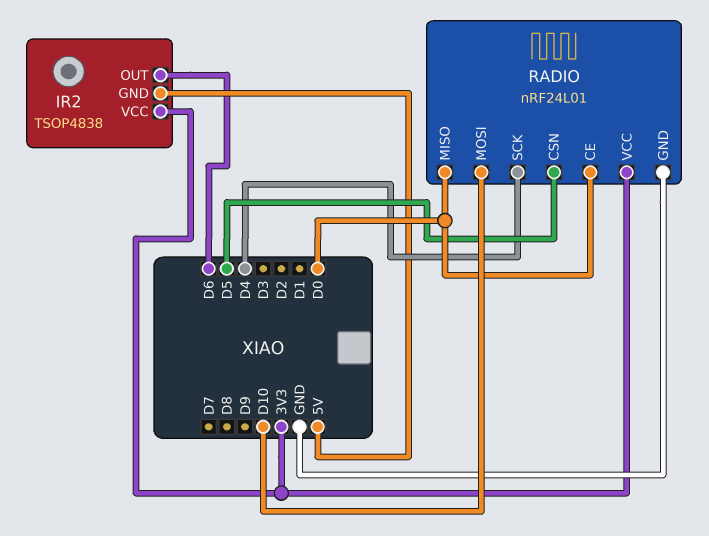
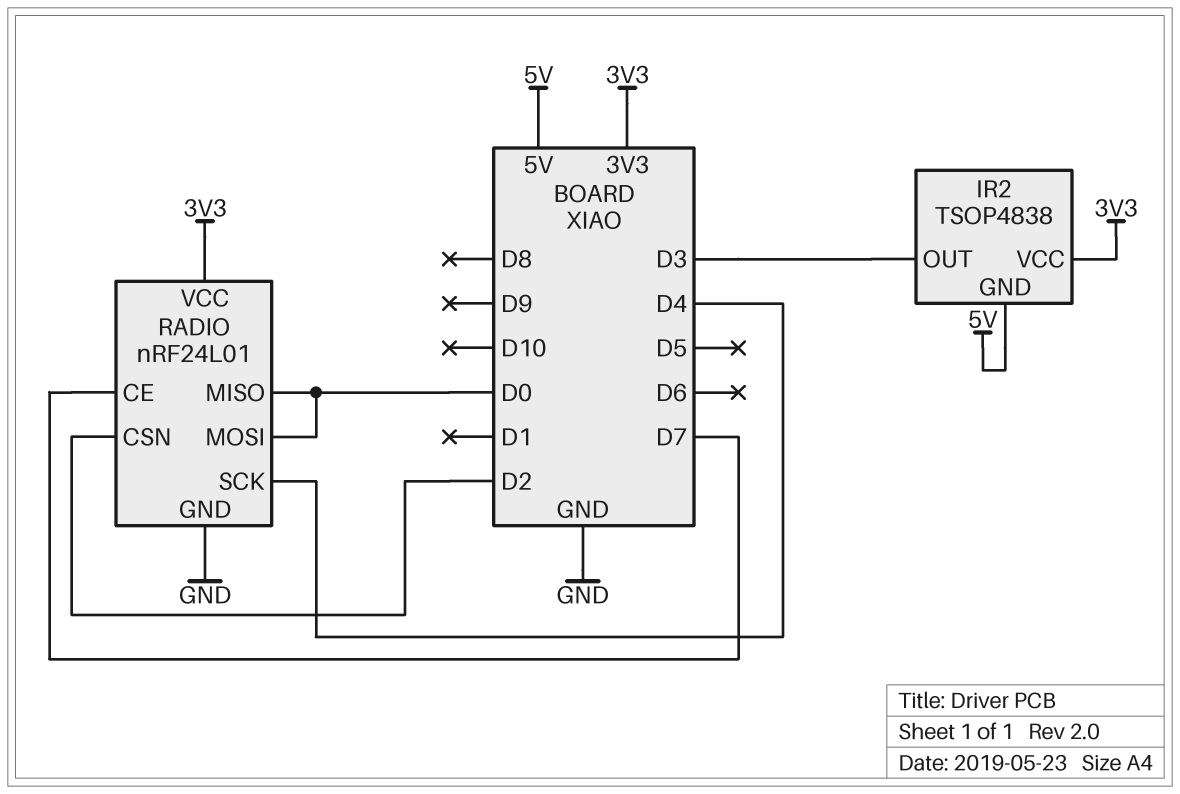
IR2 pin OUT: D6 -> D3
RADIO pin CE: D0 -> D7
RADIO pin CSN: D5 -> D2
RADIO pin MOSI: D10 -> D0

